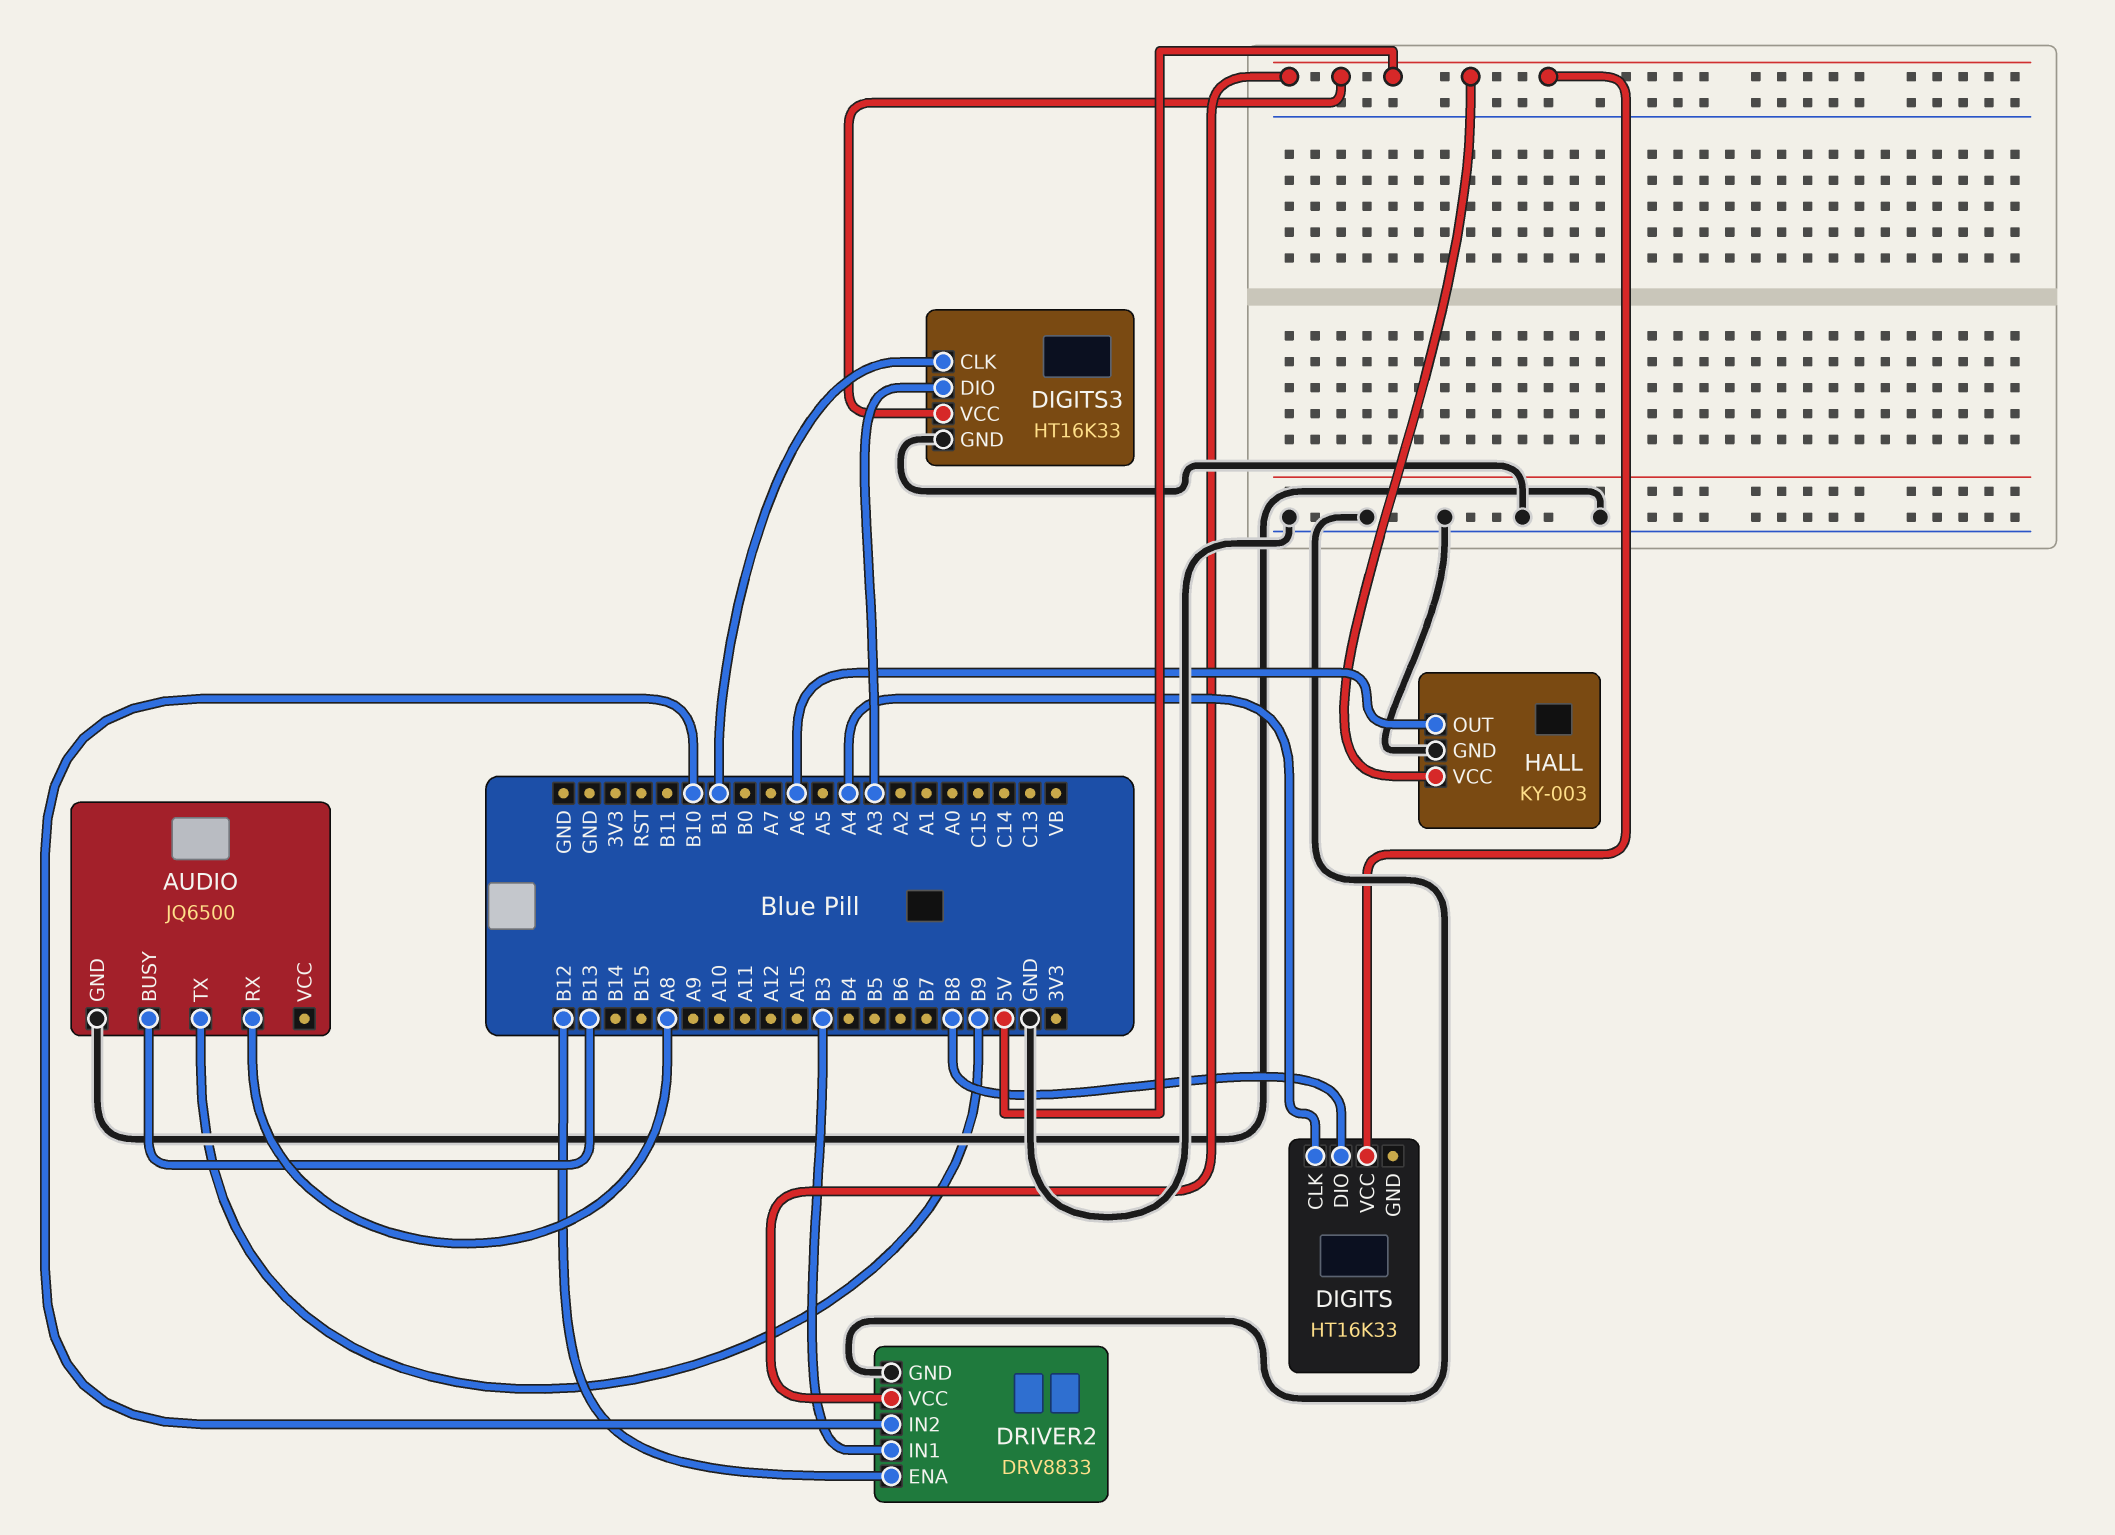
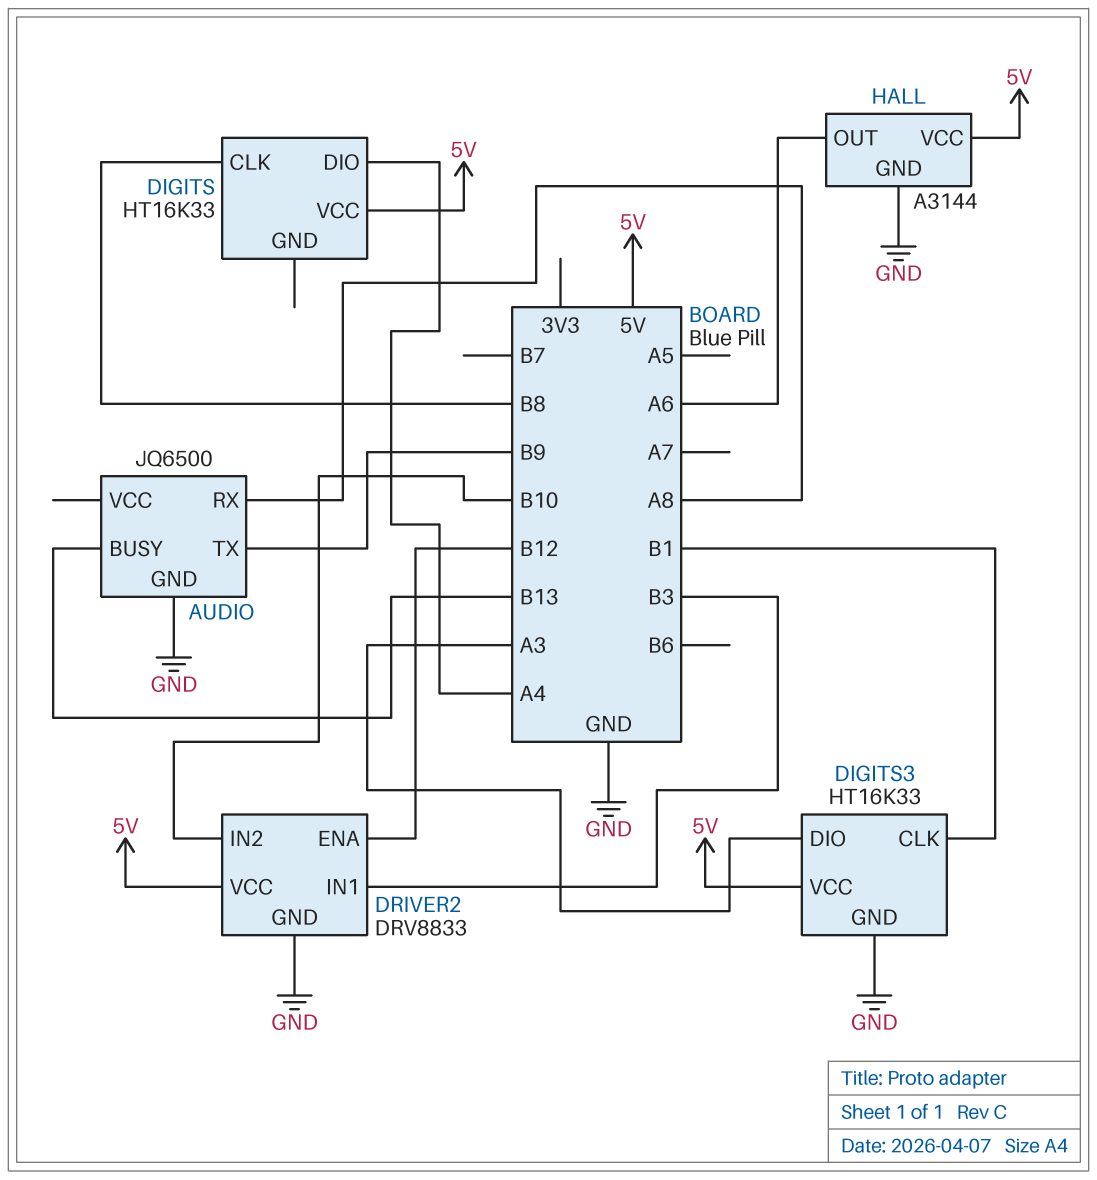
DIGITS pin CLK: A4 -> B8
DIGITS pin DIO: B8 -> A4
HALL: KY-003 -> A3144

